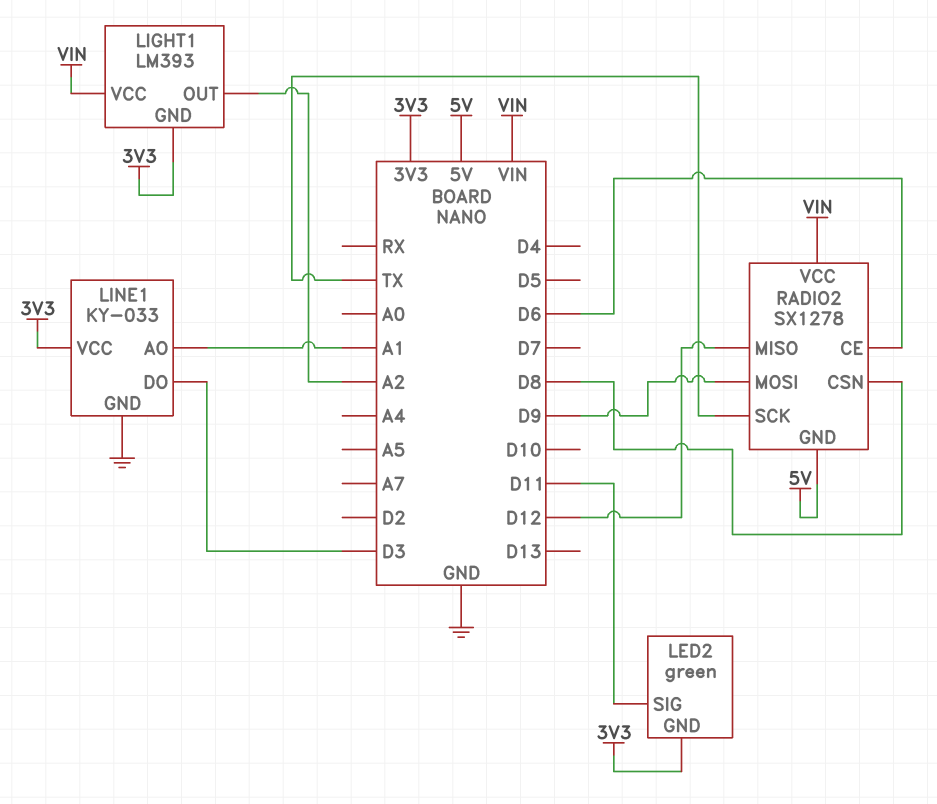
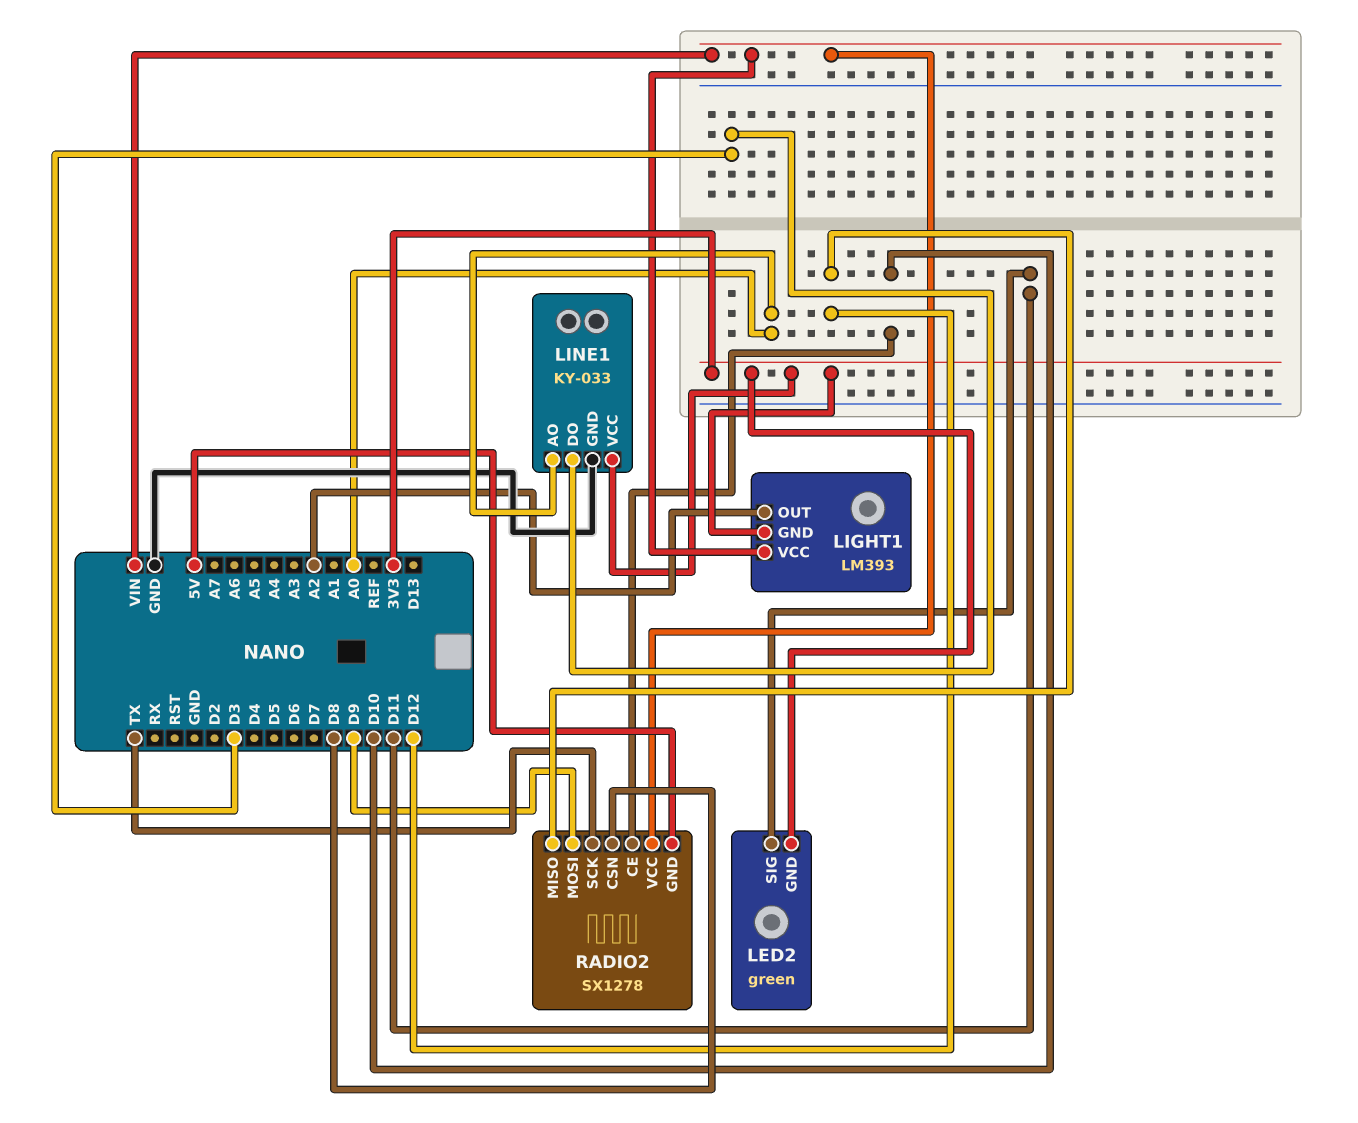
LINE1 pin AO: A1 -> A0
RADIO2 pin CE: D6 -> D10

